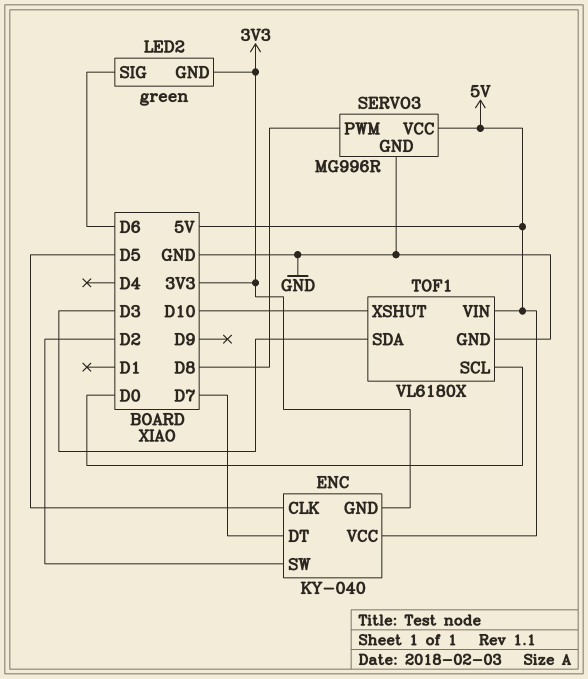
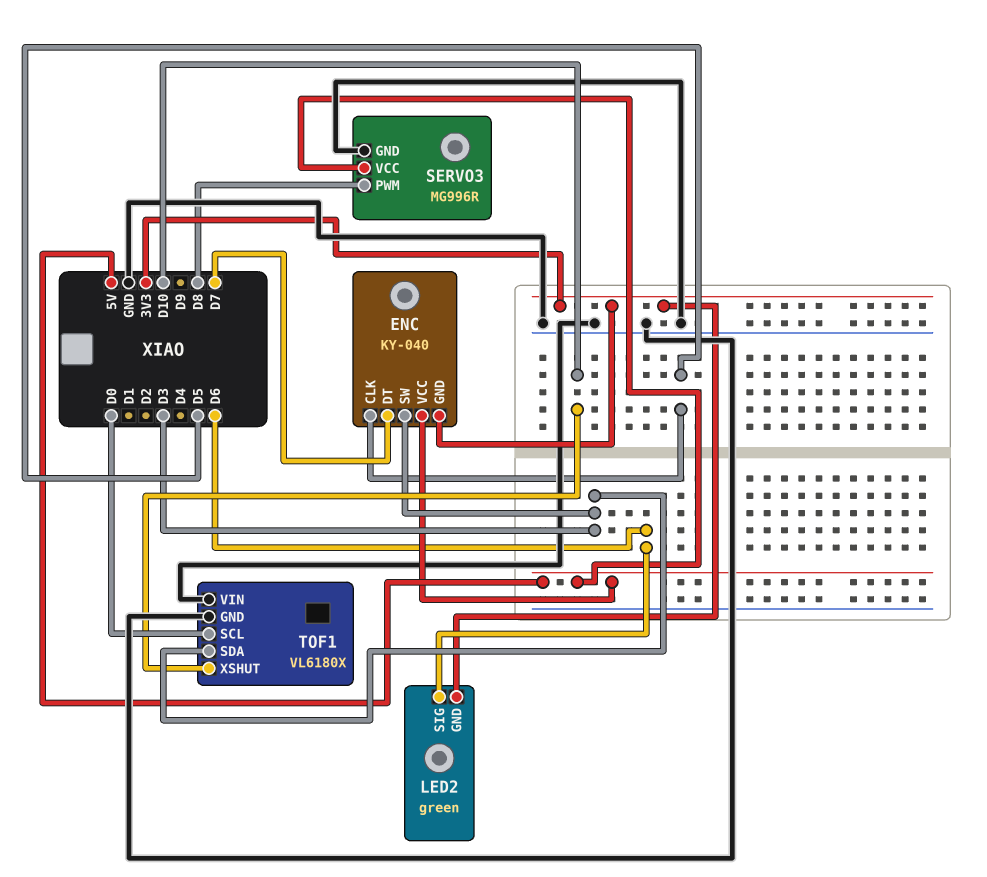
ENC pin SW: D2 -> D3
TOF1 pin VIN: 5V -> GND

